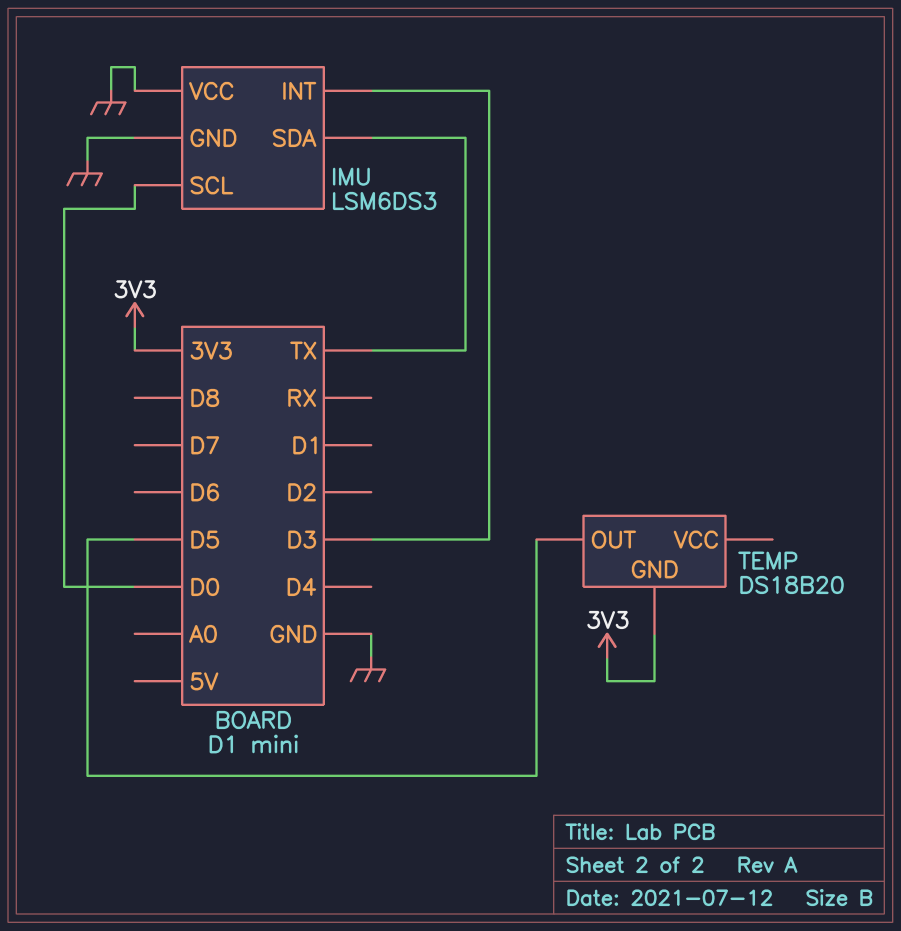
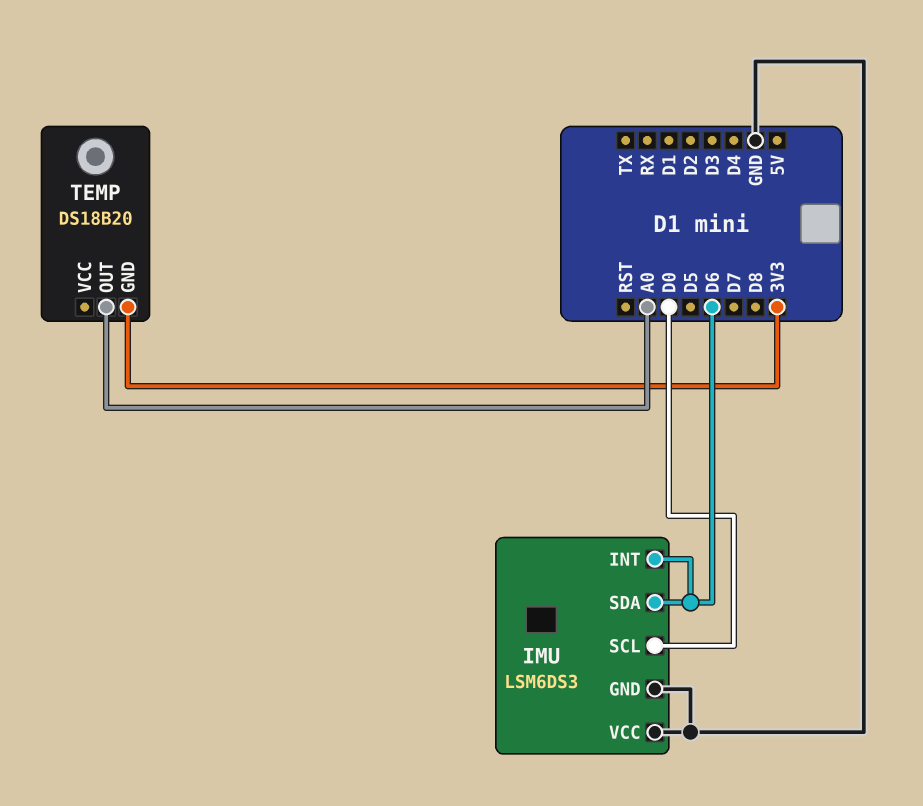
IMU pin INT: D3 -> D6
IMU pin SDA: TX -> D6
TEMP pin OUT: D5 -> A0

